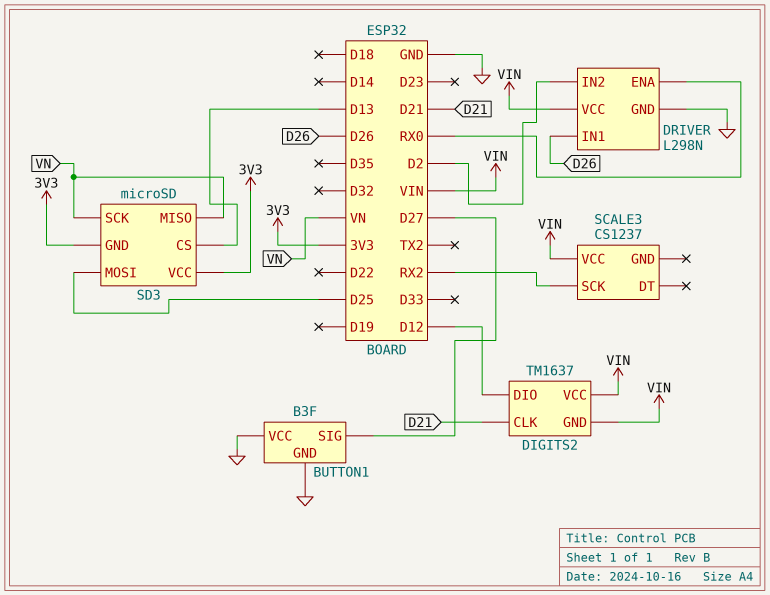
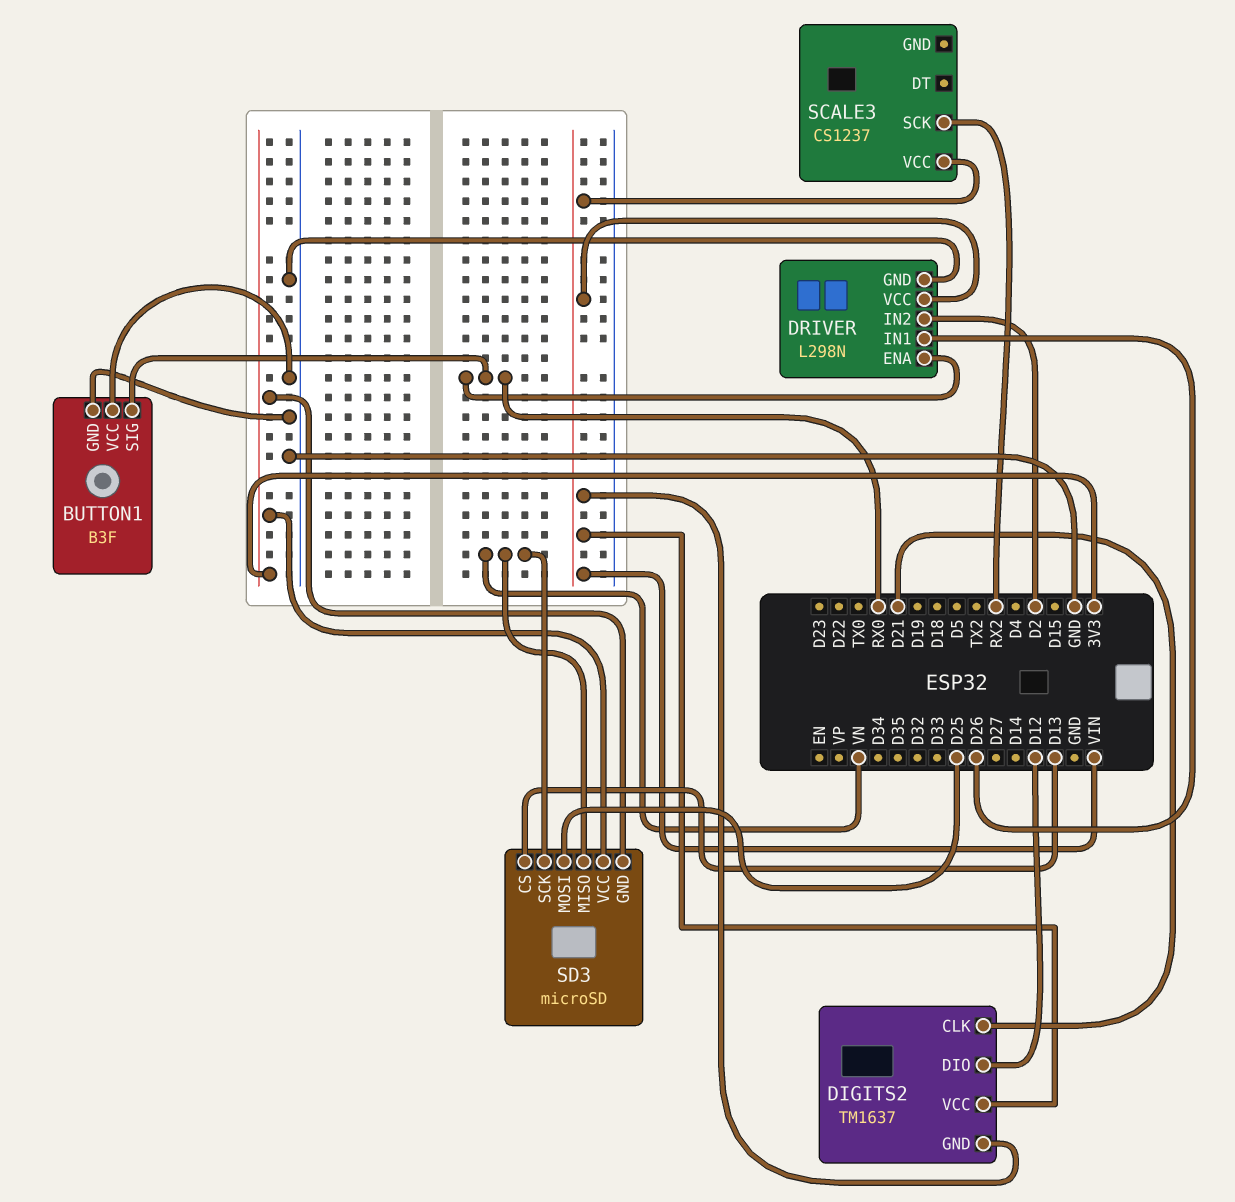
BUTTON1 pin SIG: D27 -> RX0

